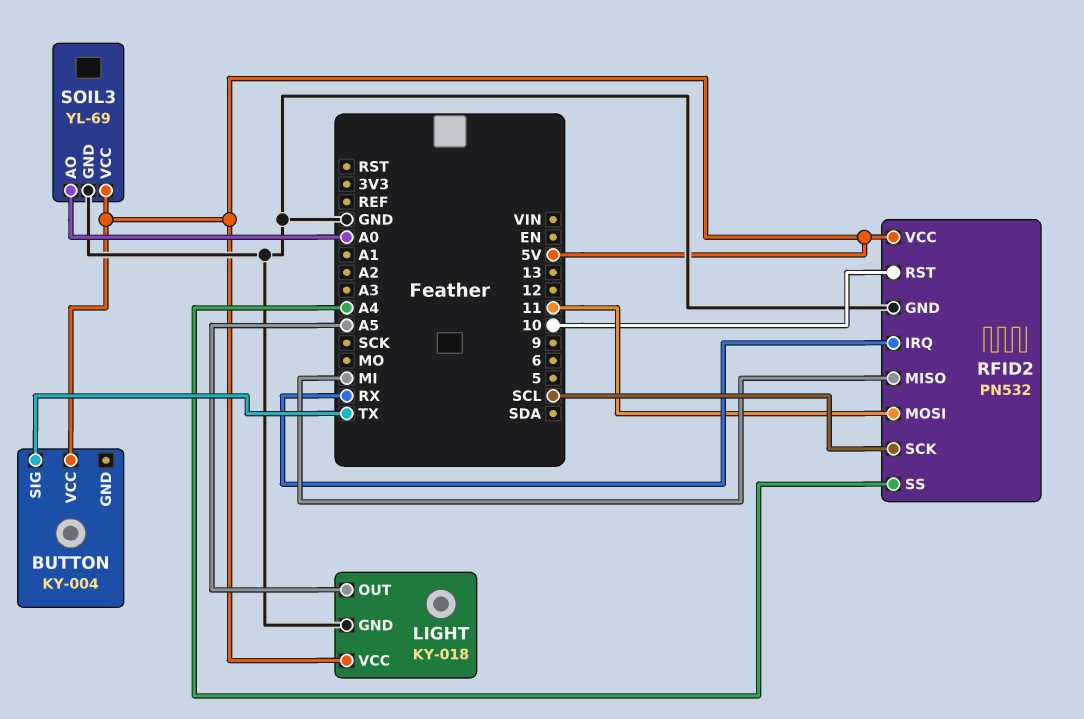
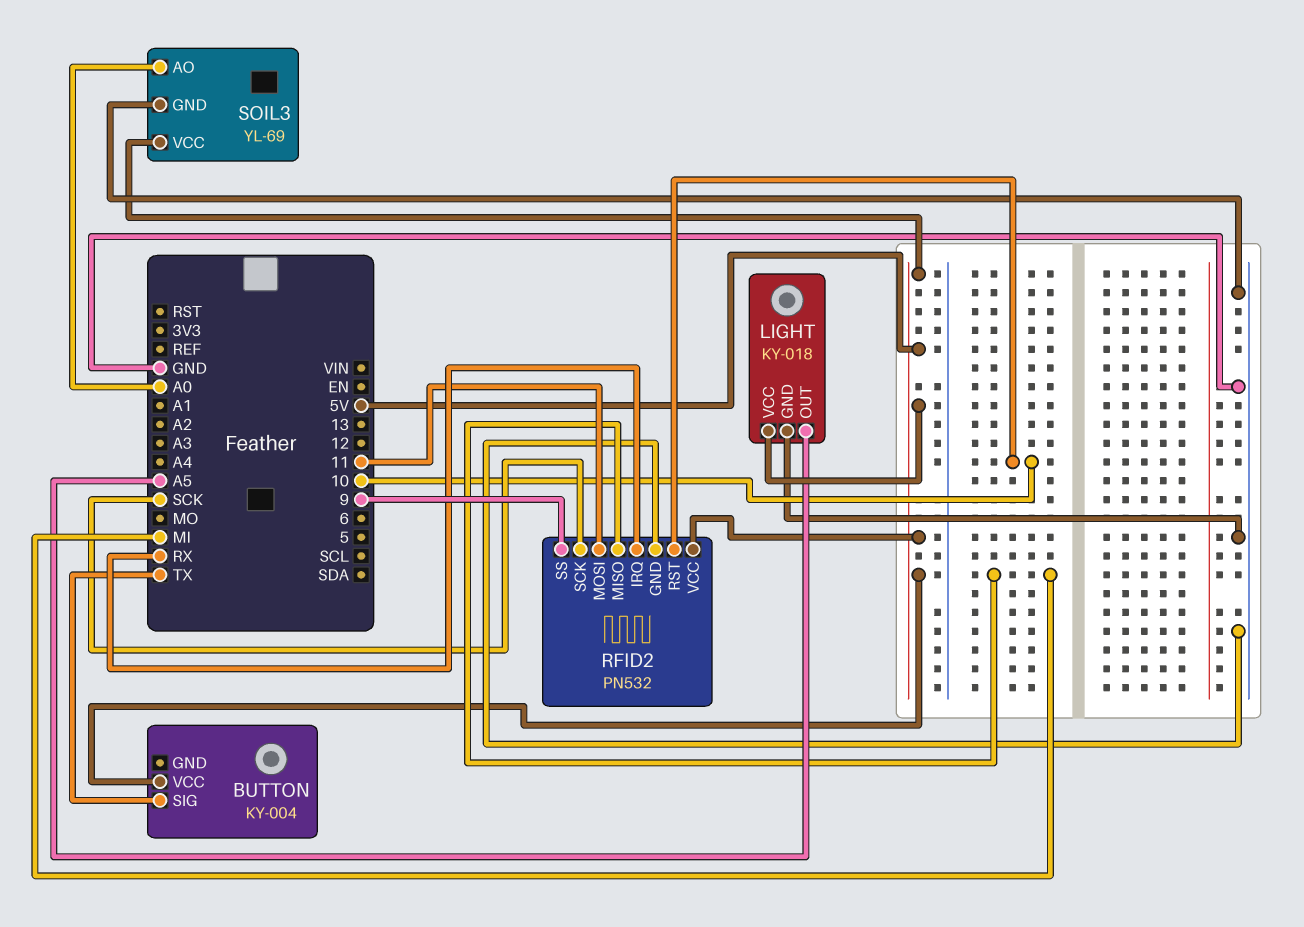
RFID2 pin SCK: SCL -> SCK
RFID2 pin SS: A4 -> 9

